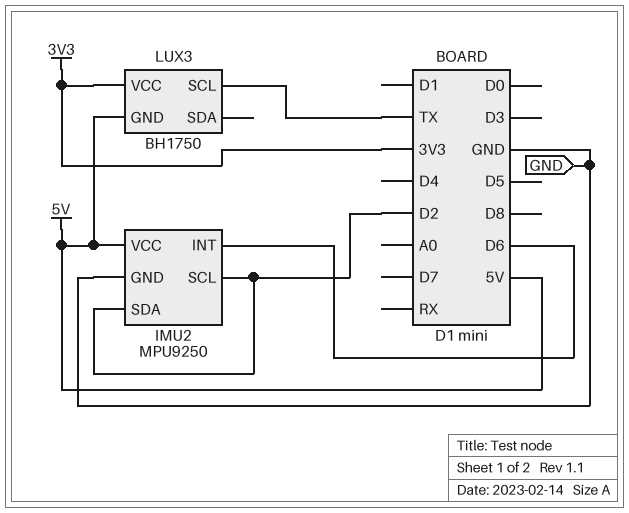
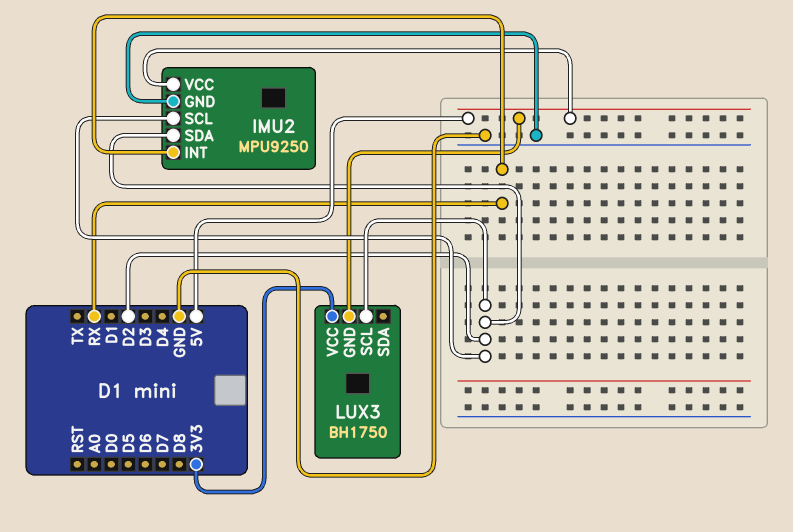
IMU2 pin INT: D6 -> RX
LUX3 pin SCL: TX -> D2

